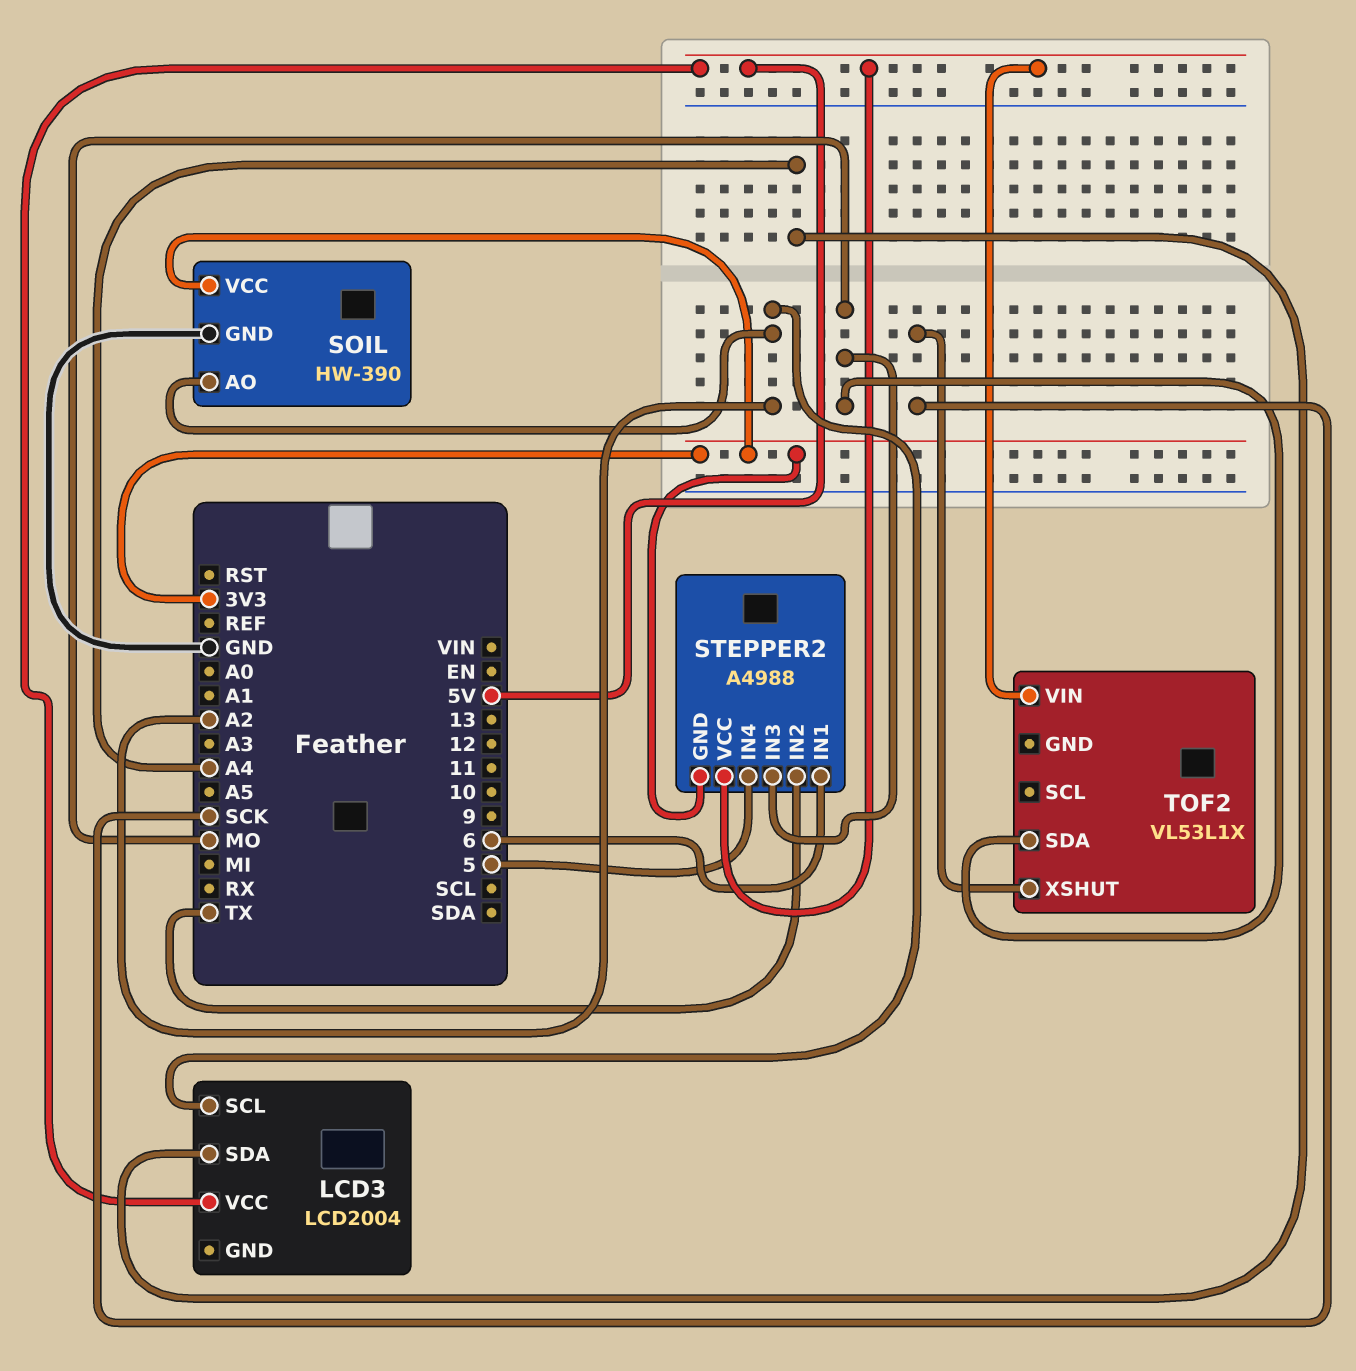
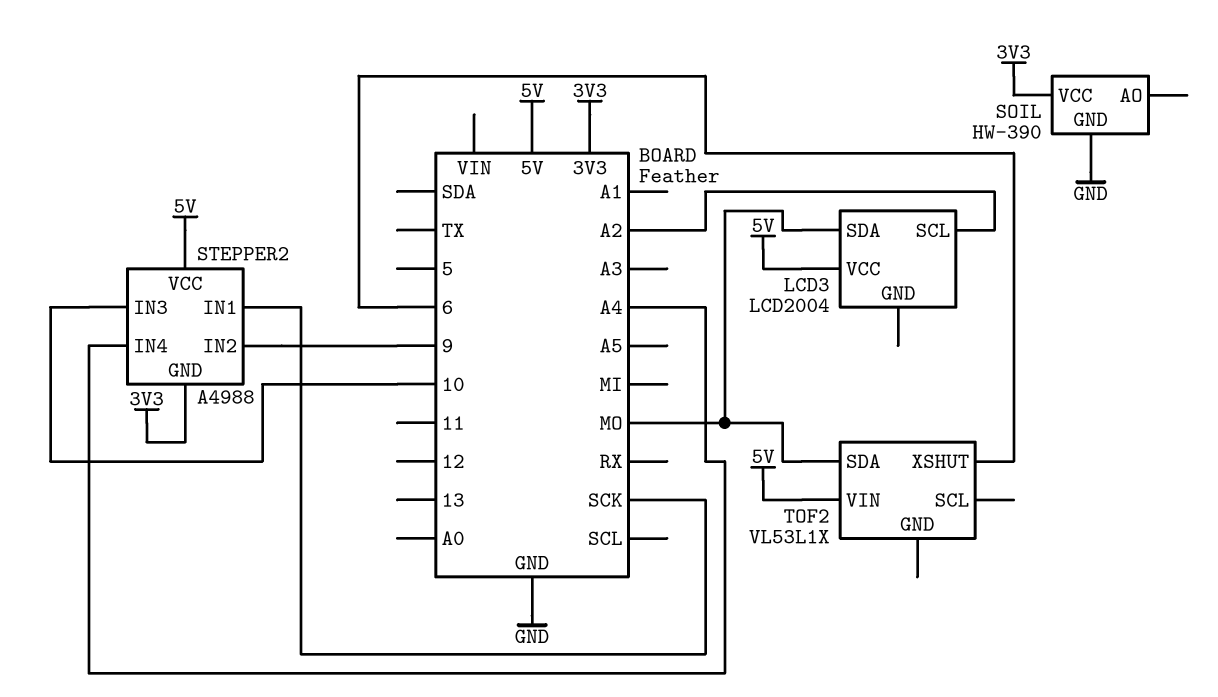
LCD3 pin SDA: A4 -> MO
SOIL pin AO: A2 -> none
STEPPER2 pin IN1: 6 -> SCK
STEPPER2 pin IN2: TX -> 9
STEPPER2 pin IN3: MO -> 10
STEPPER2 pin IN4: 5 -> A4
TOF2 pin XSHUT: SCK -> 6

